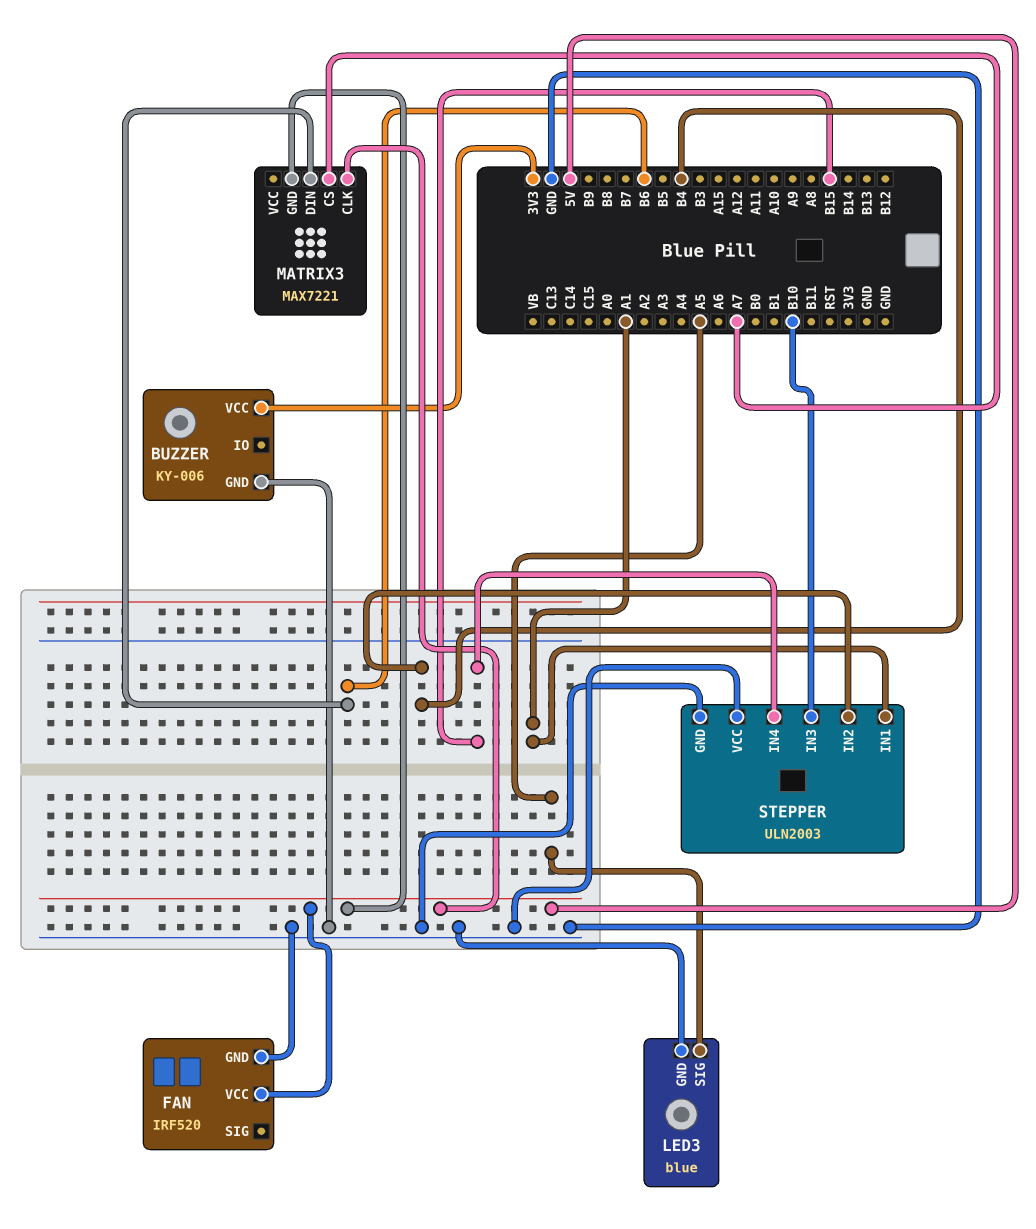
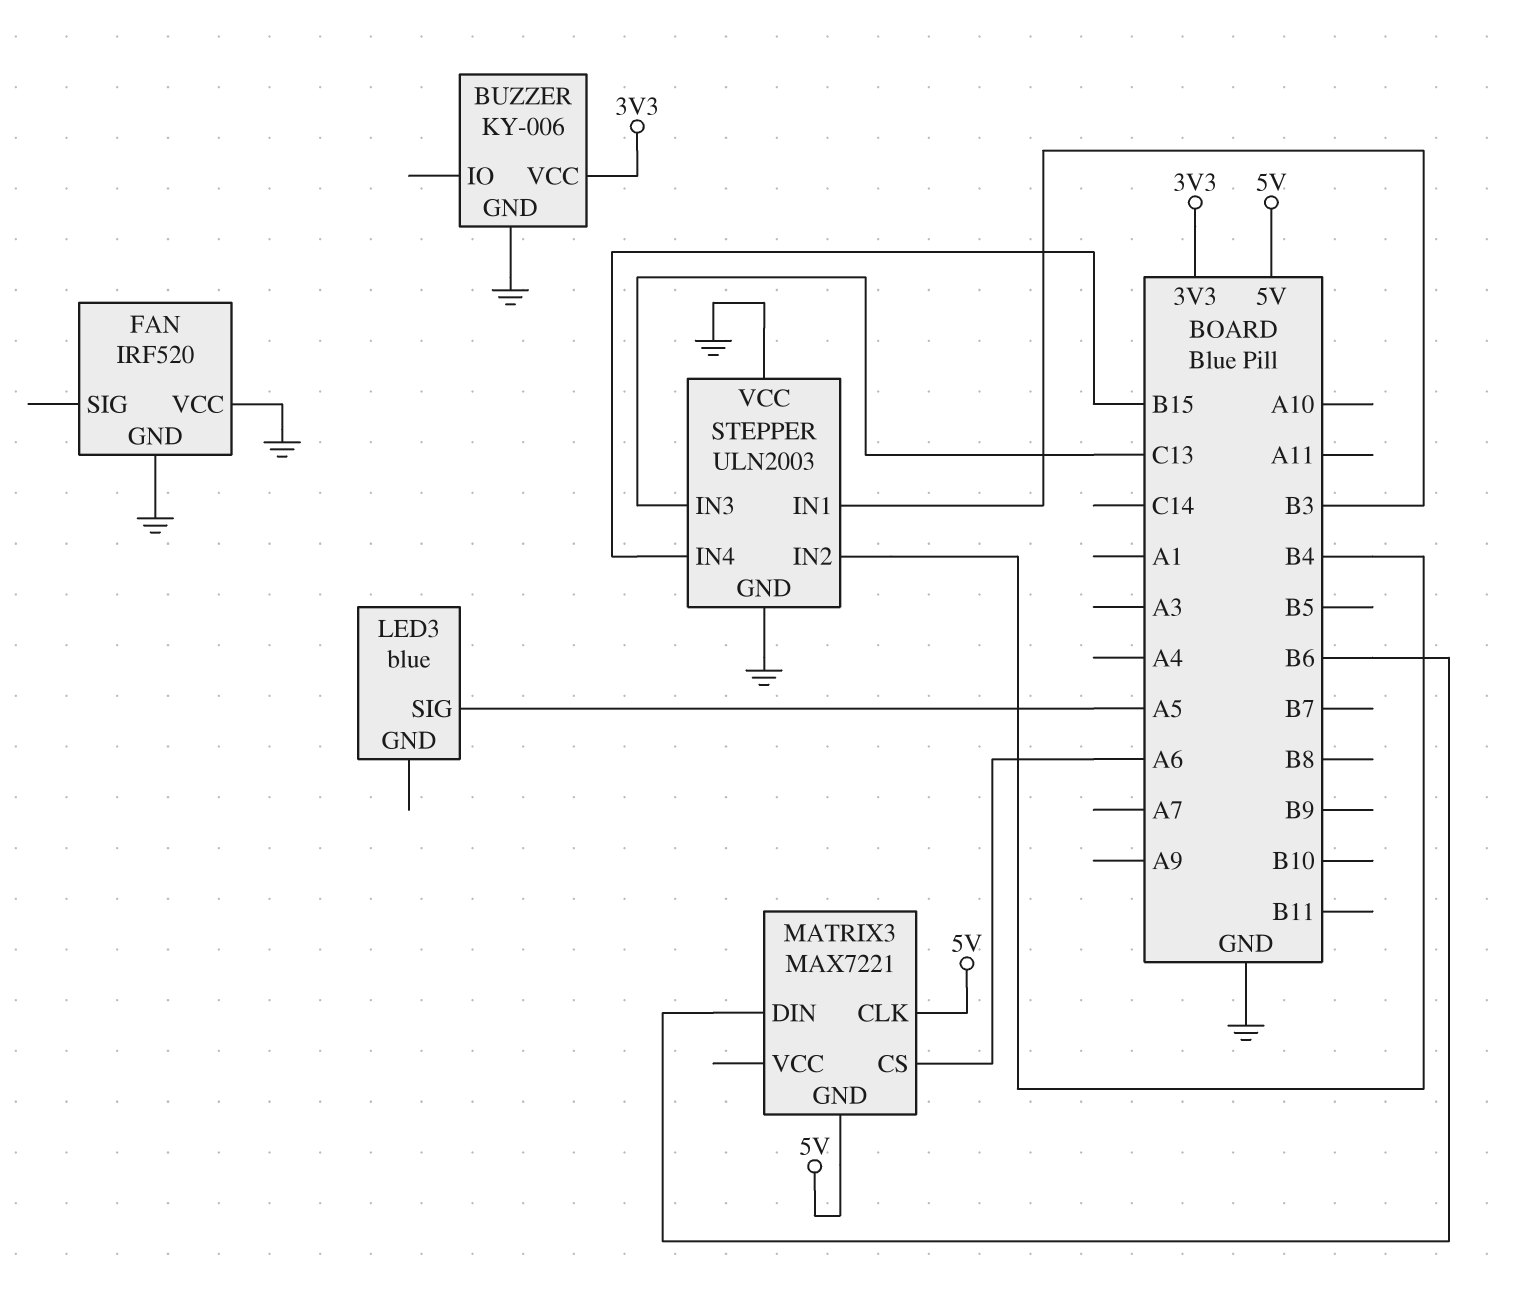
FAN pin VCC: 5V -> GND
LED3 pin GND: GND -> none
MATRIX3 pin CS: A7 -> A6
STEPPER pin IN1: A1 -> B3
STEPPER pin IN3: B10 -> C13

